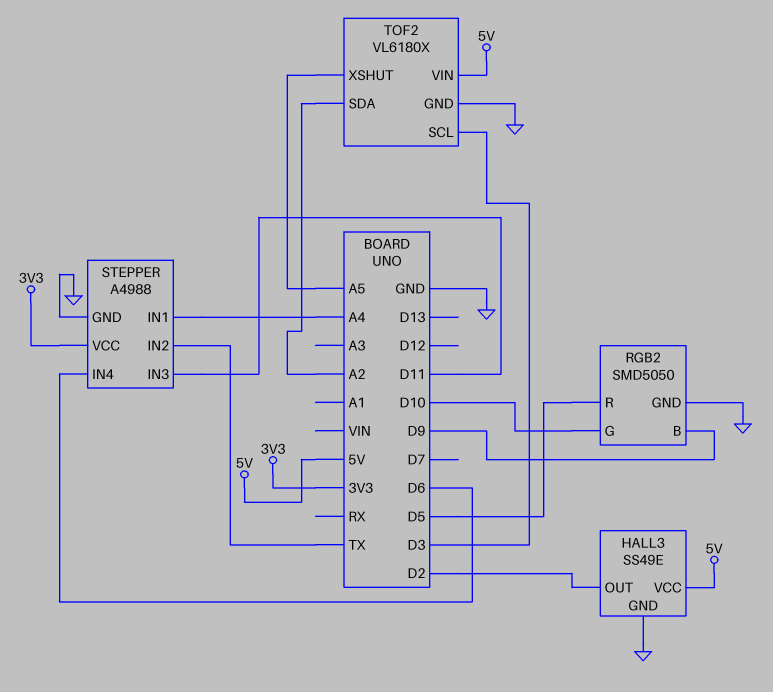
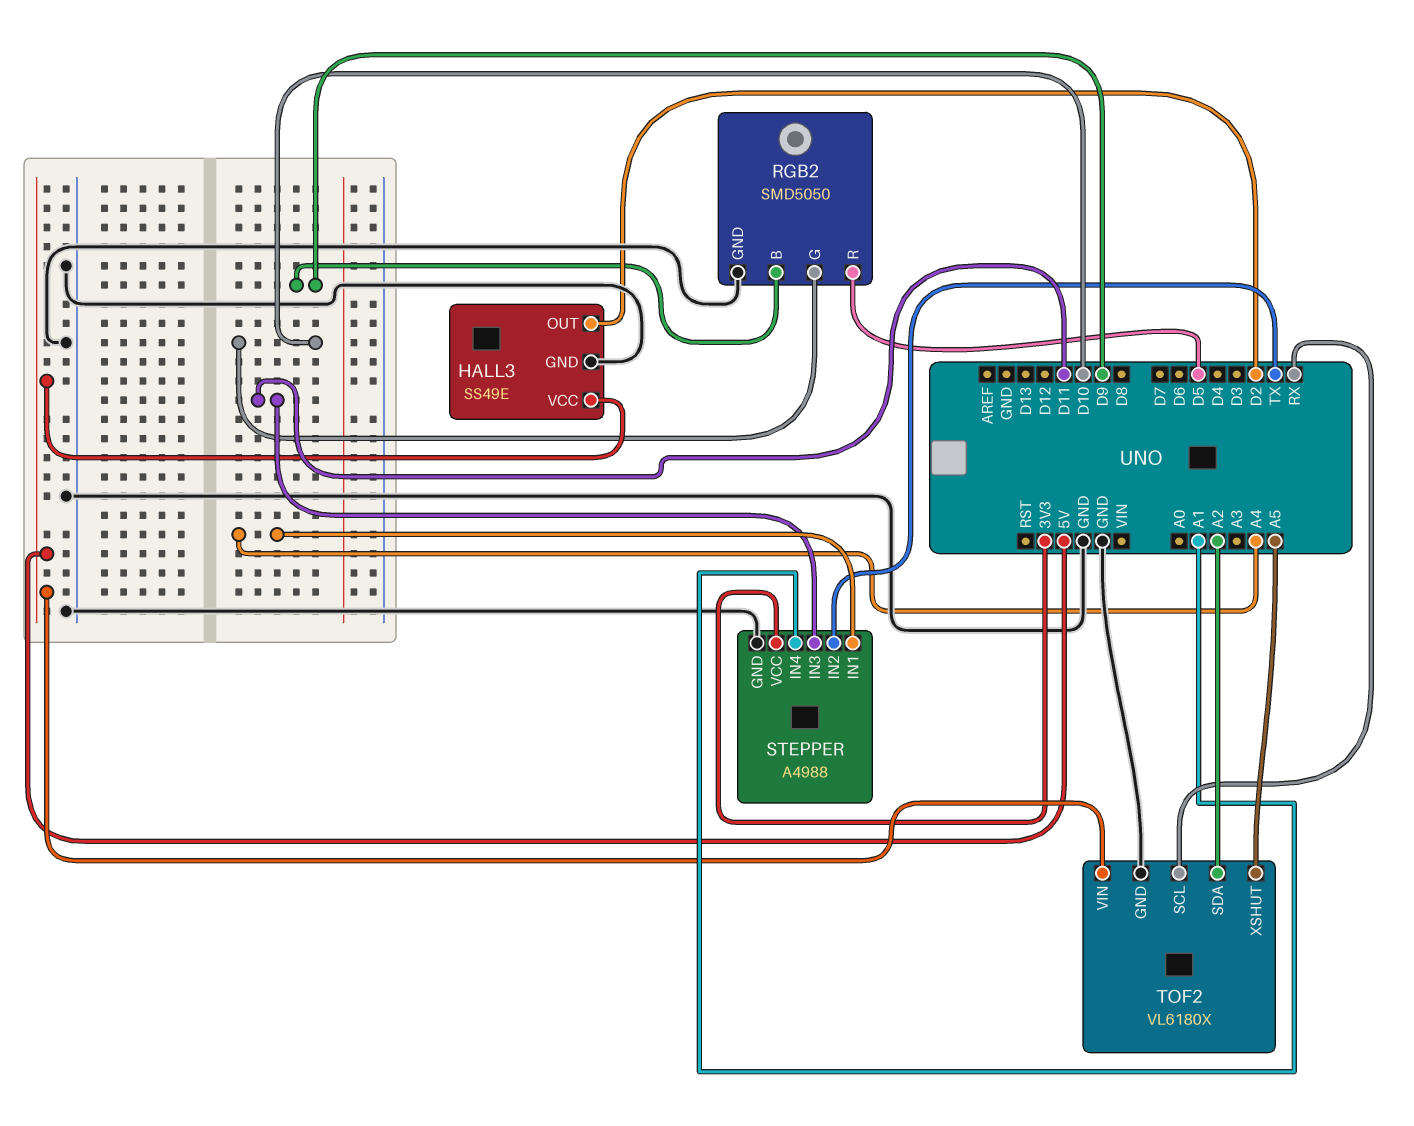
STEPPER pin IN4: D6 -> A1
TOF2 pin SCL: D3 -> RX

